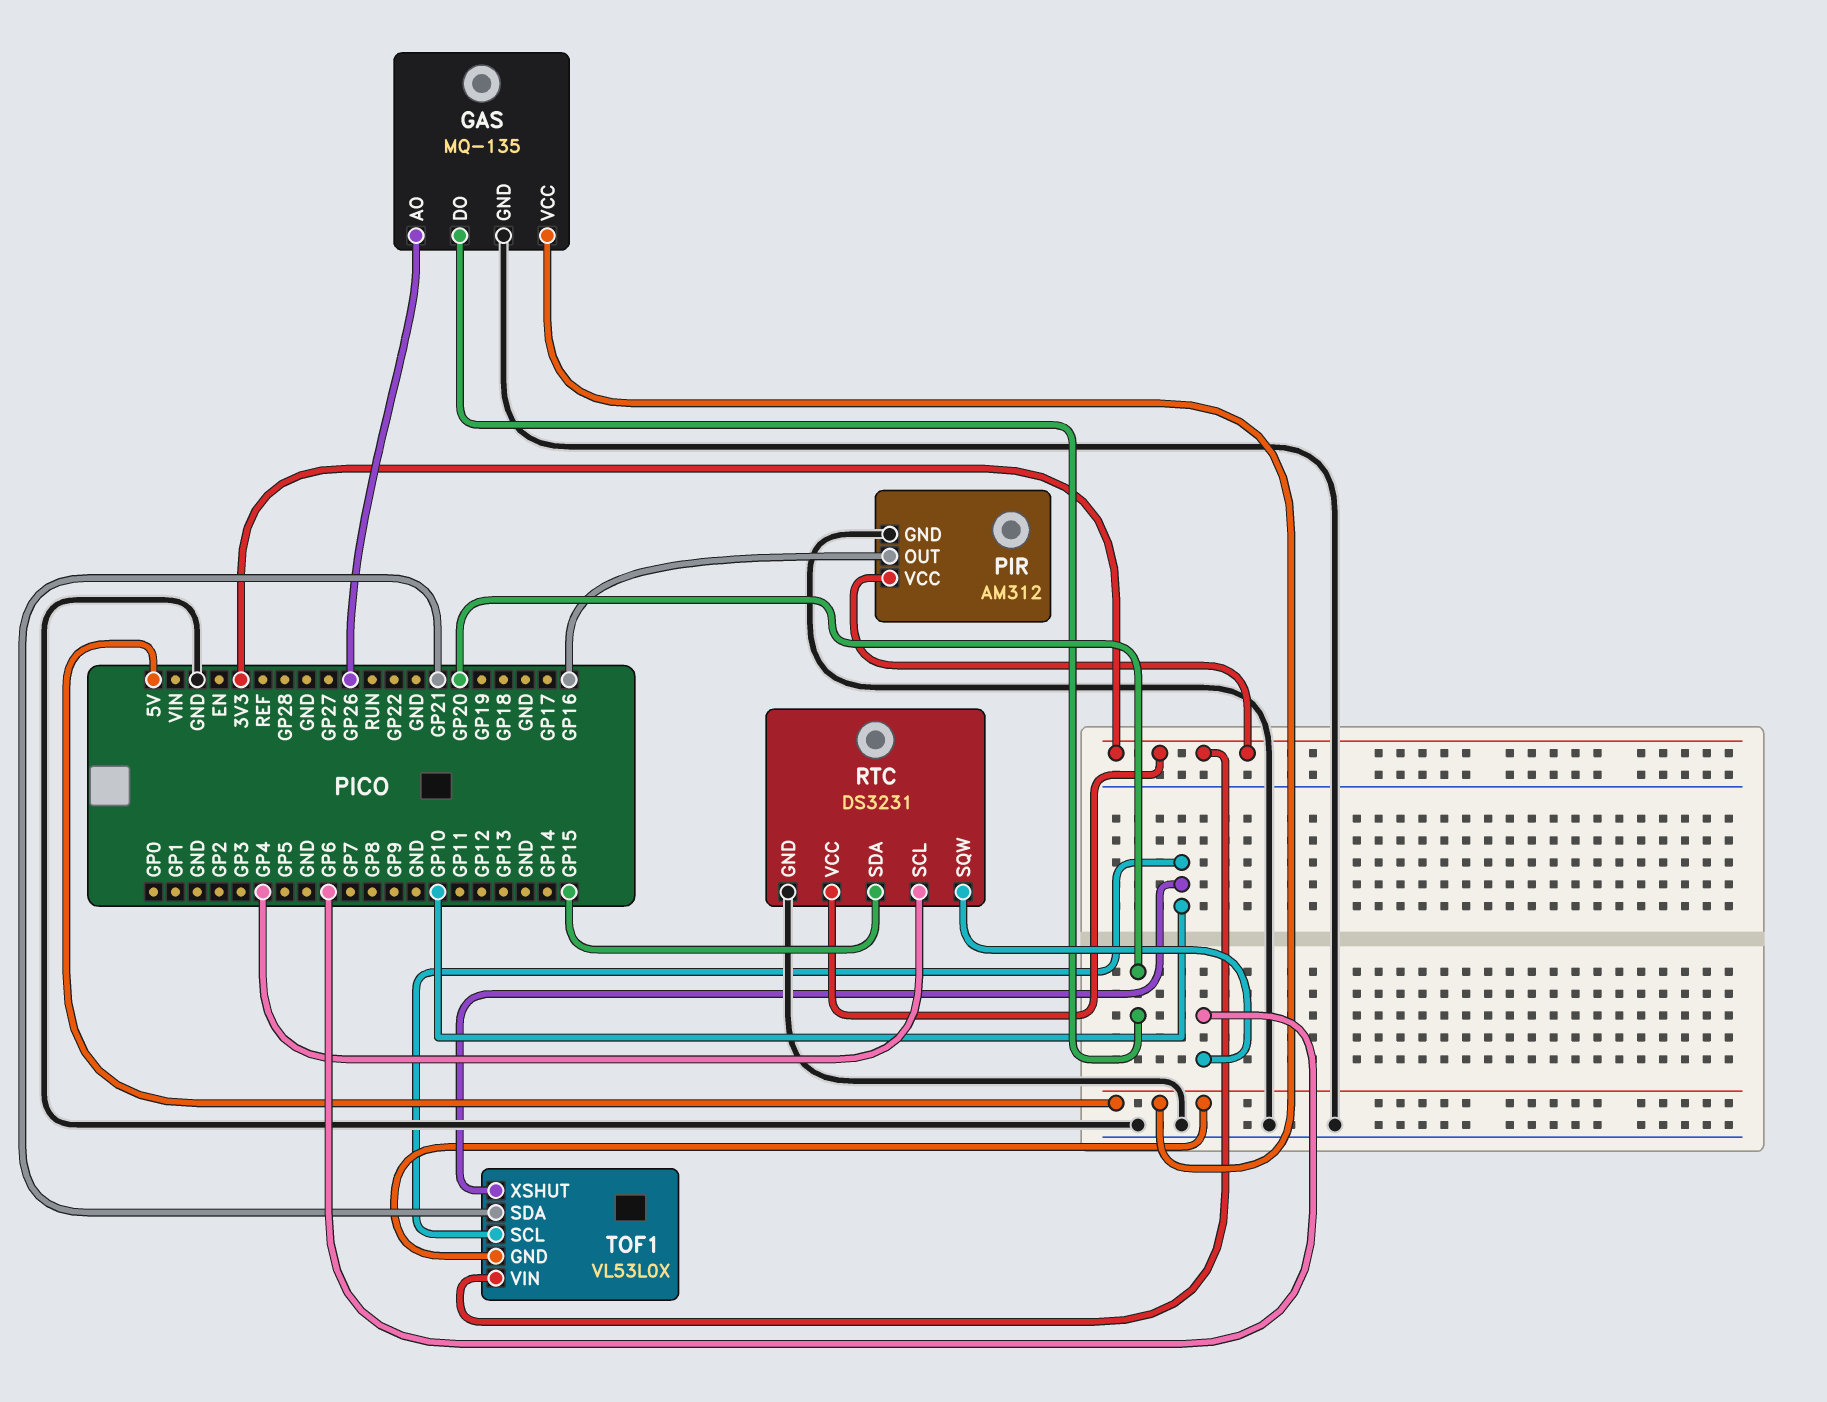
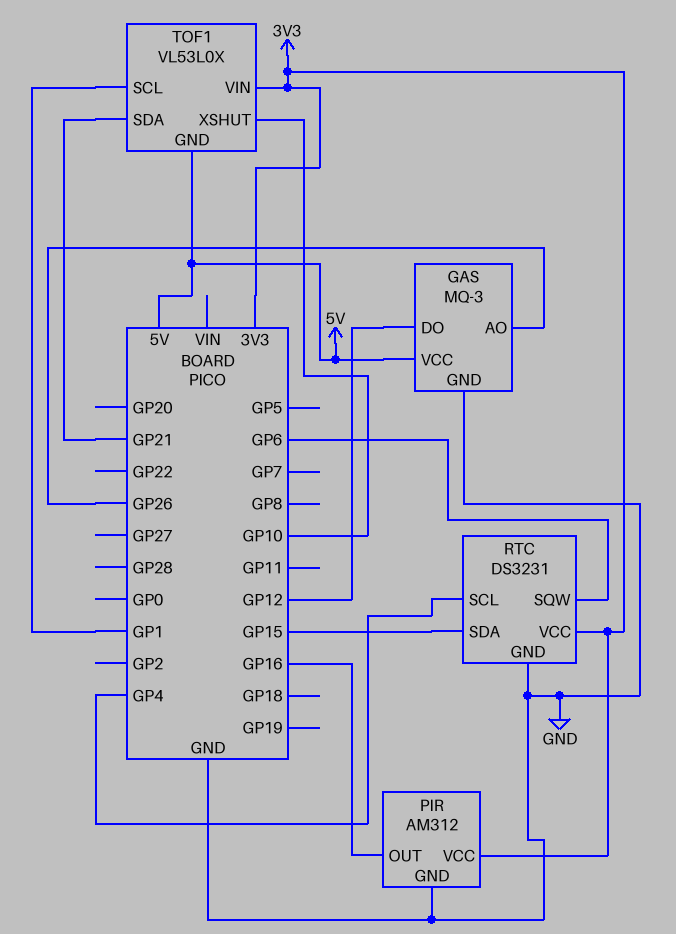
GAS: MQ-135 -> MQ-3
GAS pin DO: GP20 -> GP12
TOF1 pin SCL: GP10 -> GP1

